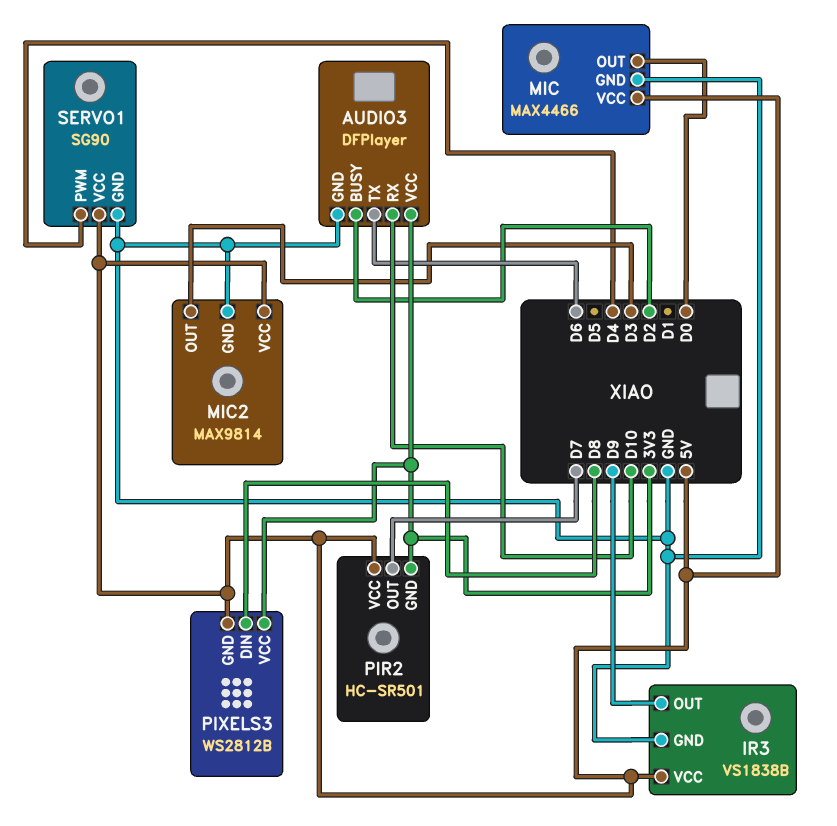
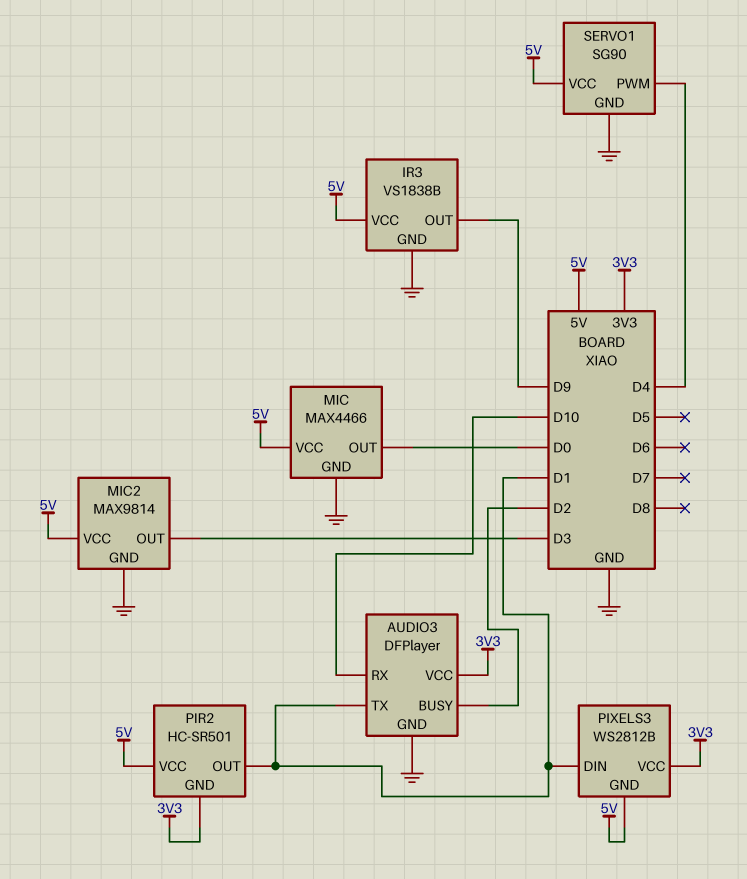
AUDIO3 pin TX: D6 -> D1
PIR2 pin OUT: D7 -> D1
PIXELS3 pin DIN: D8 -> D1

